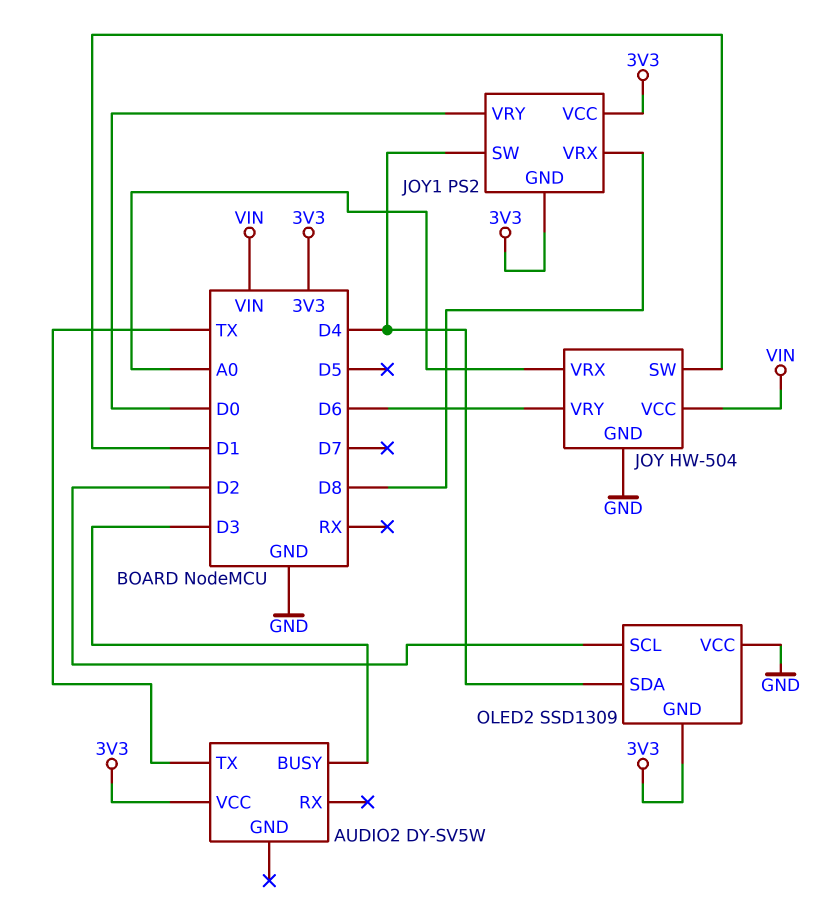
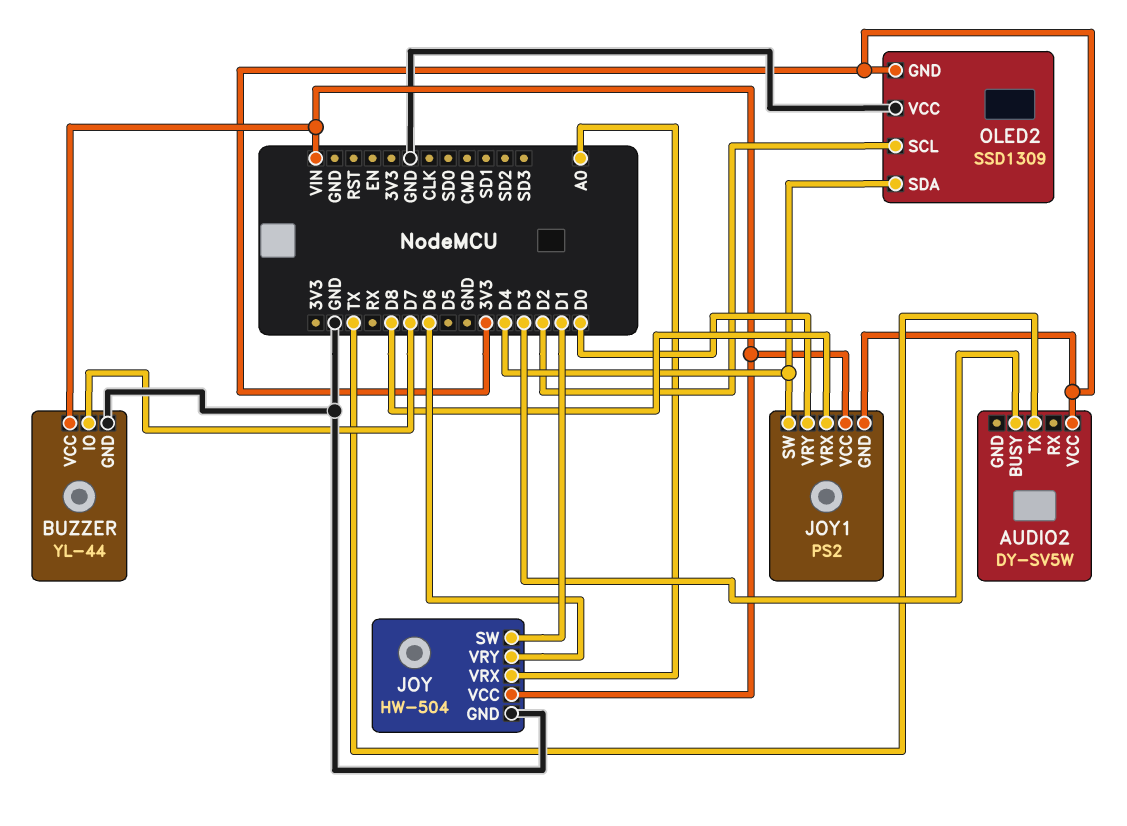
BUZZER: none -> YL-44
BUZZER pin GND: none -> GND
BUZZER pin IO: none -> D7
BUZZER pin VCC: none -> VIN
JOY1 pin VCC: 3V3 -> VIN

